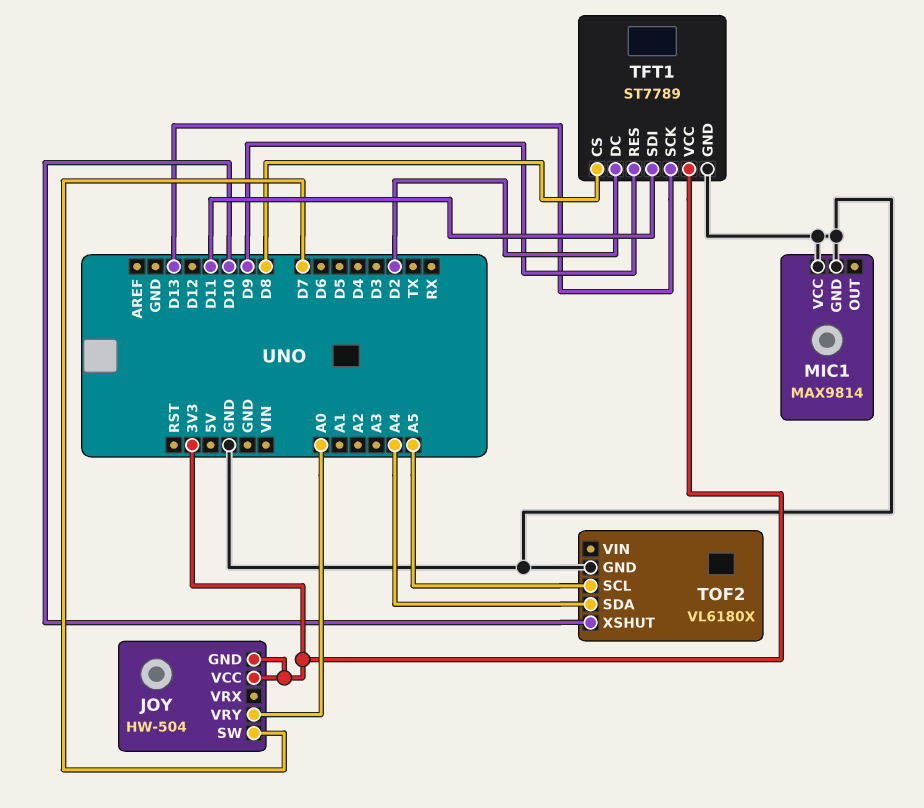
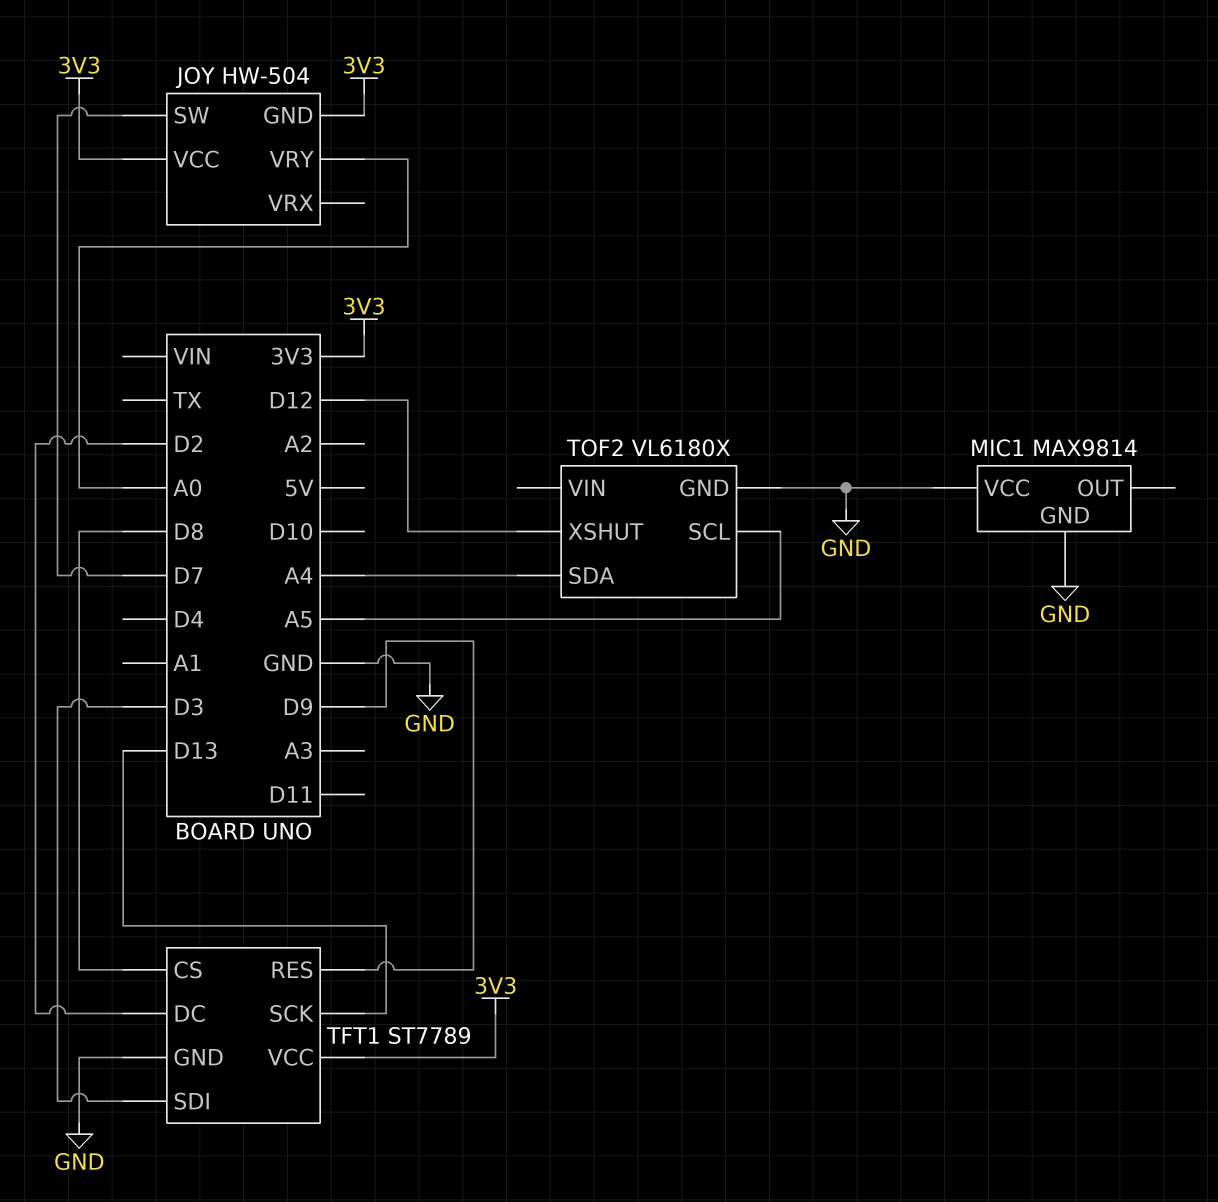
TFT1 pin SDI: D11 -> D3
TOF2 pin XSHUT: D10 -> D12

